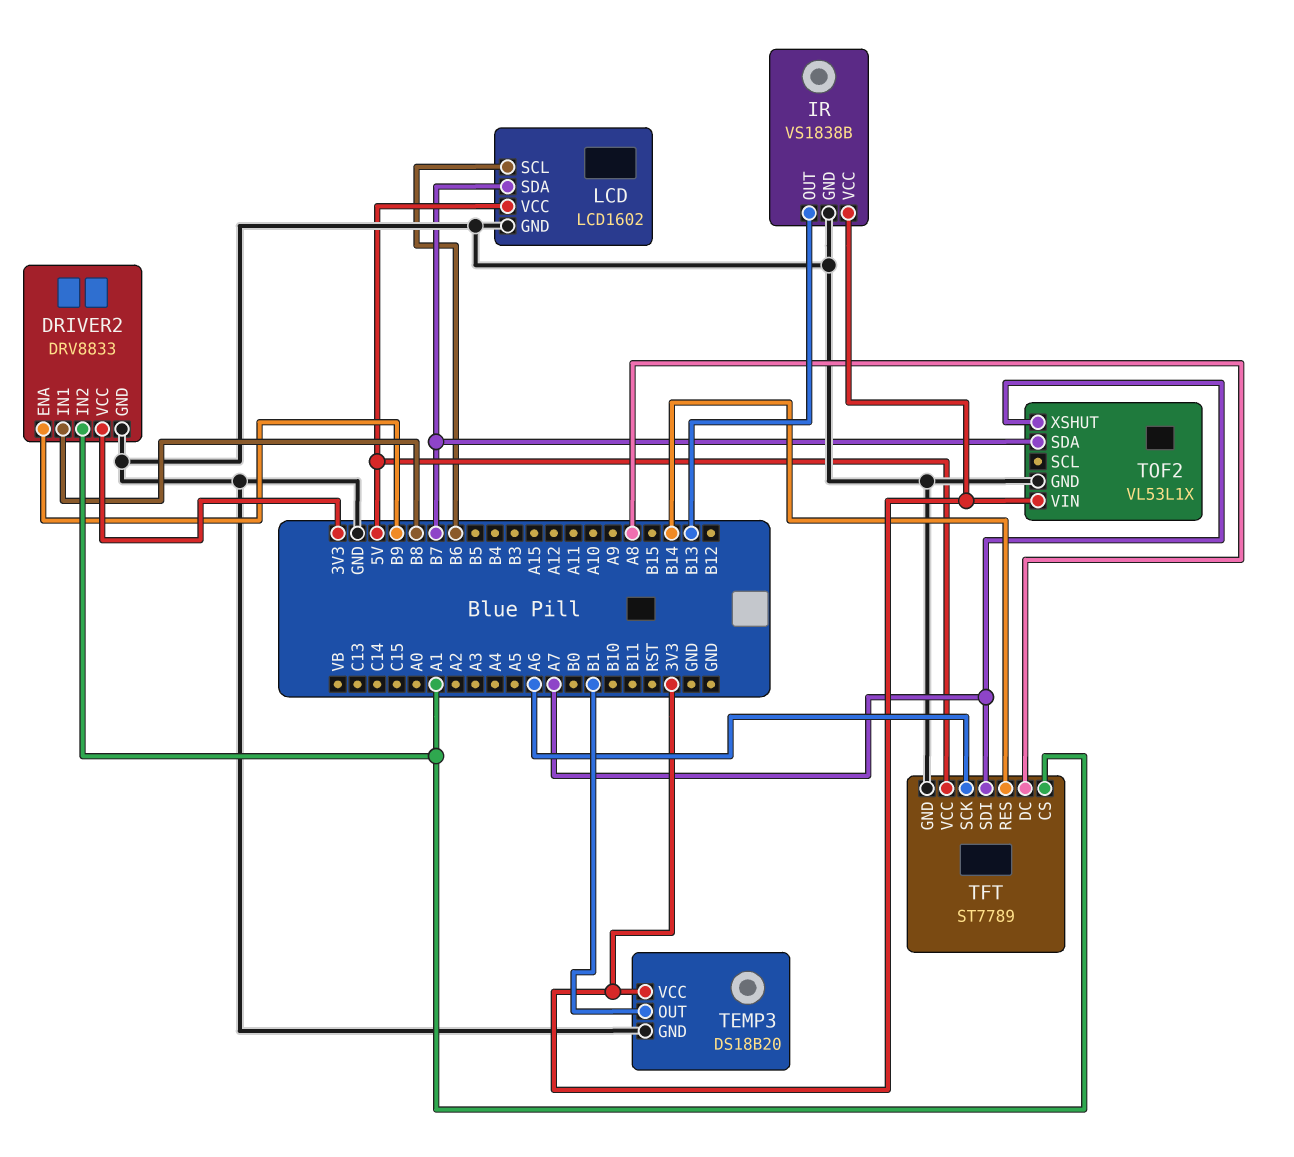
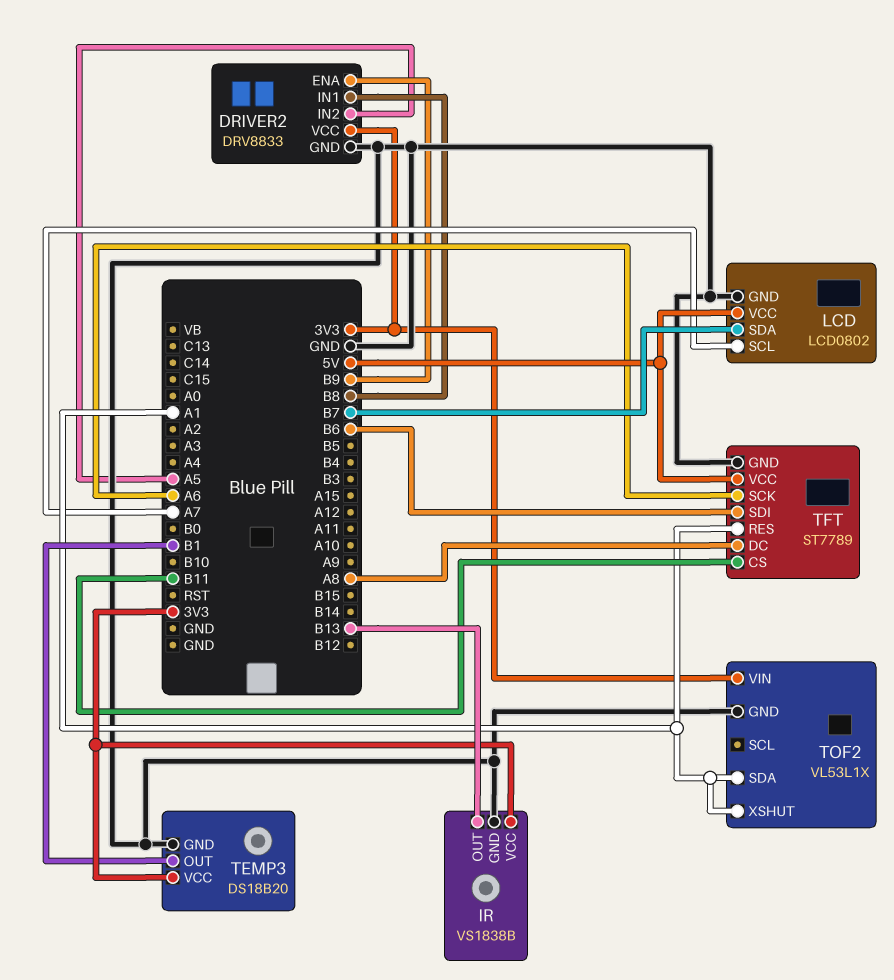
DRIVER2 pin IN2: A1 -> A5
LCD: LCD1602 -> LCD0802
LCD pin SCL: B6 -> A7
TFT pin CS: A1 -> B11
TFT pin RES: B14 -> A1
TFT pin SDI: A7 -> B6
TOF2 pin SDA: B7 -> A1
TOF2 pin XSHUT: A7 -> A1

